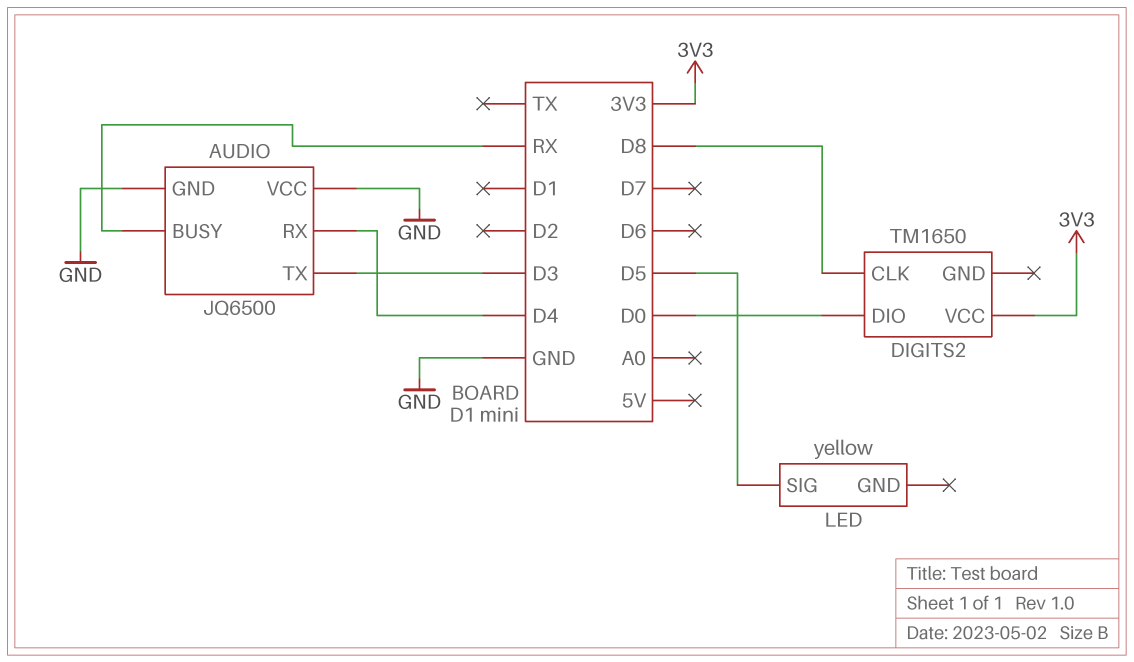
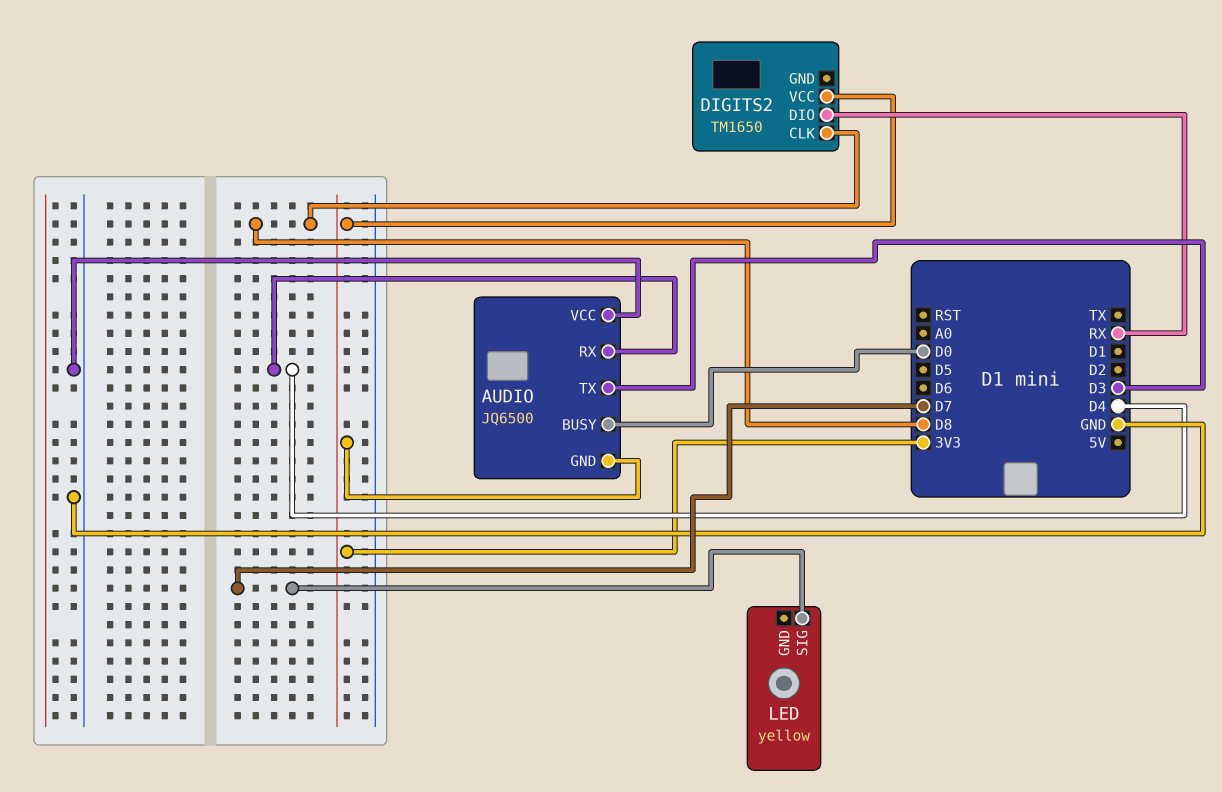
AUDIO pin BUSY: RX -> D0
AUDIO pin GND: GND -> 3V3
DIGITS2 pin DIO: D0 -> RX
LED pin SIG: D5 -> D7

